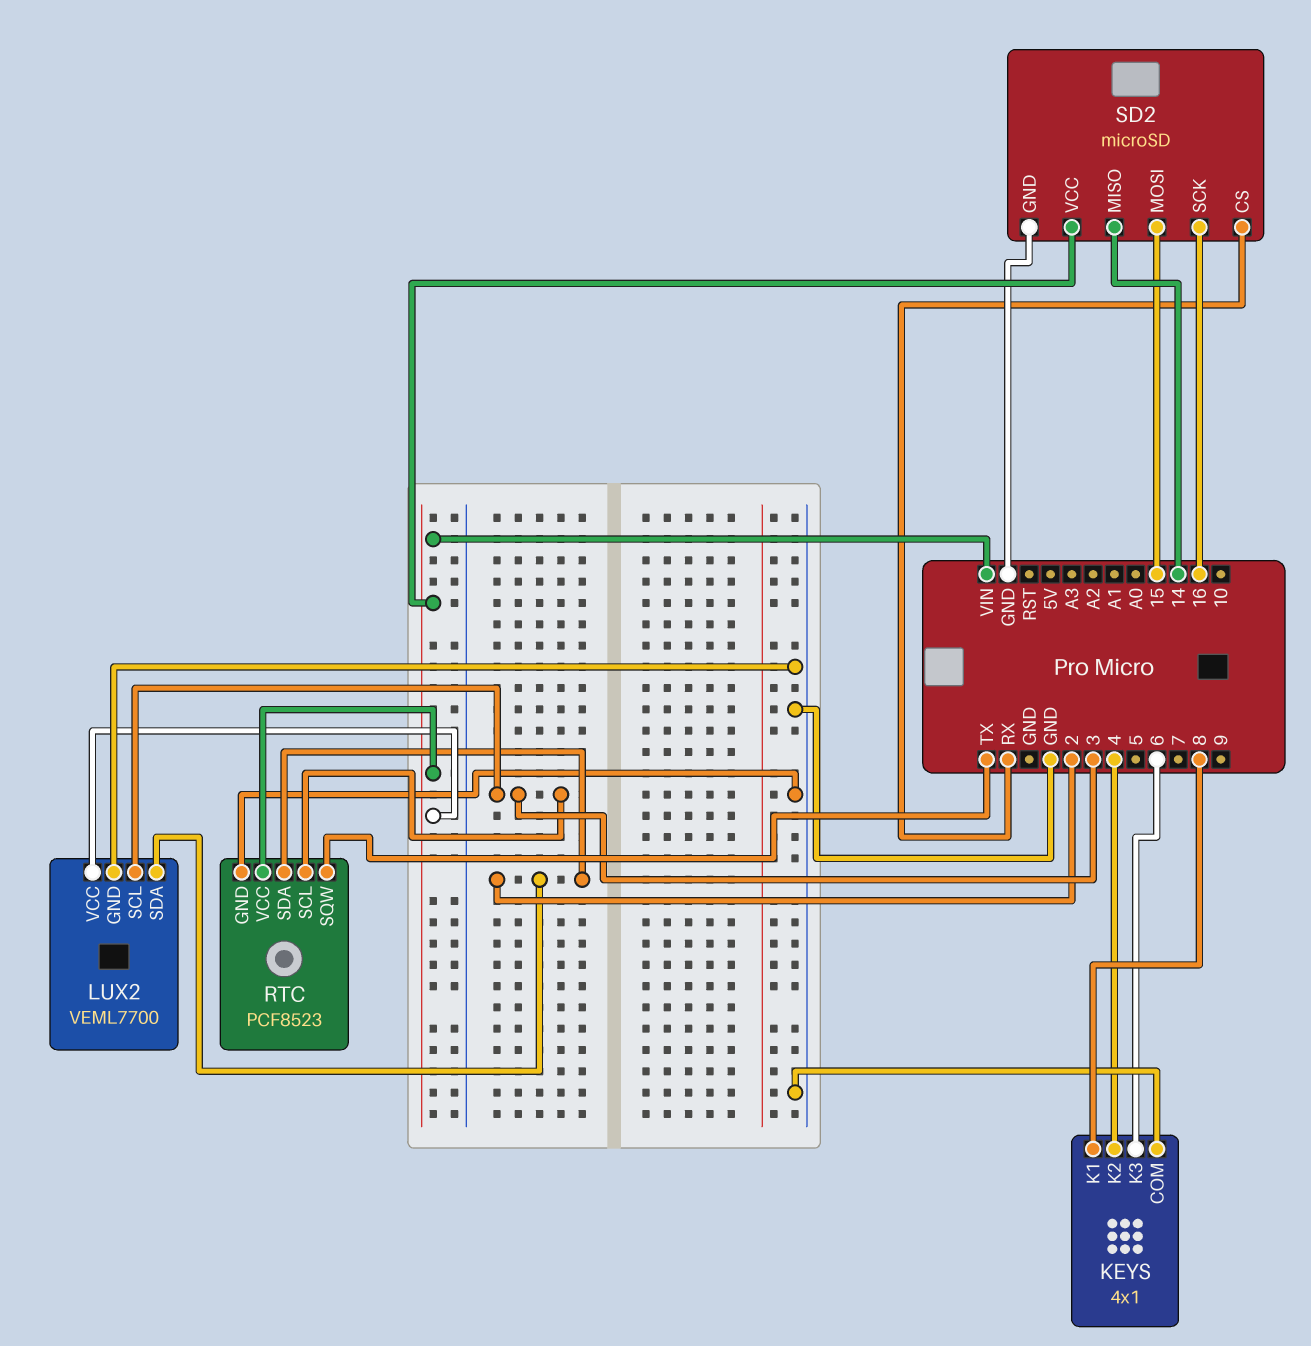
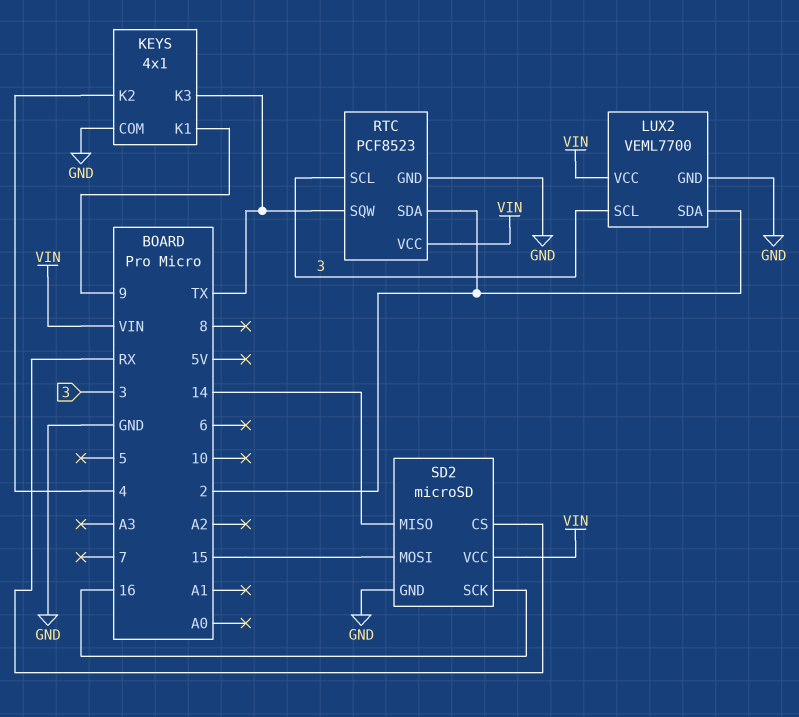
KEYS pin K1: 8 -> 9
KEYS pin K3: 6 -> TX

